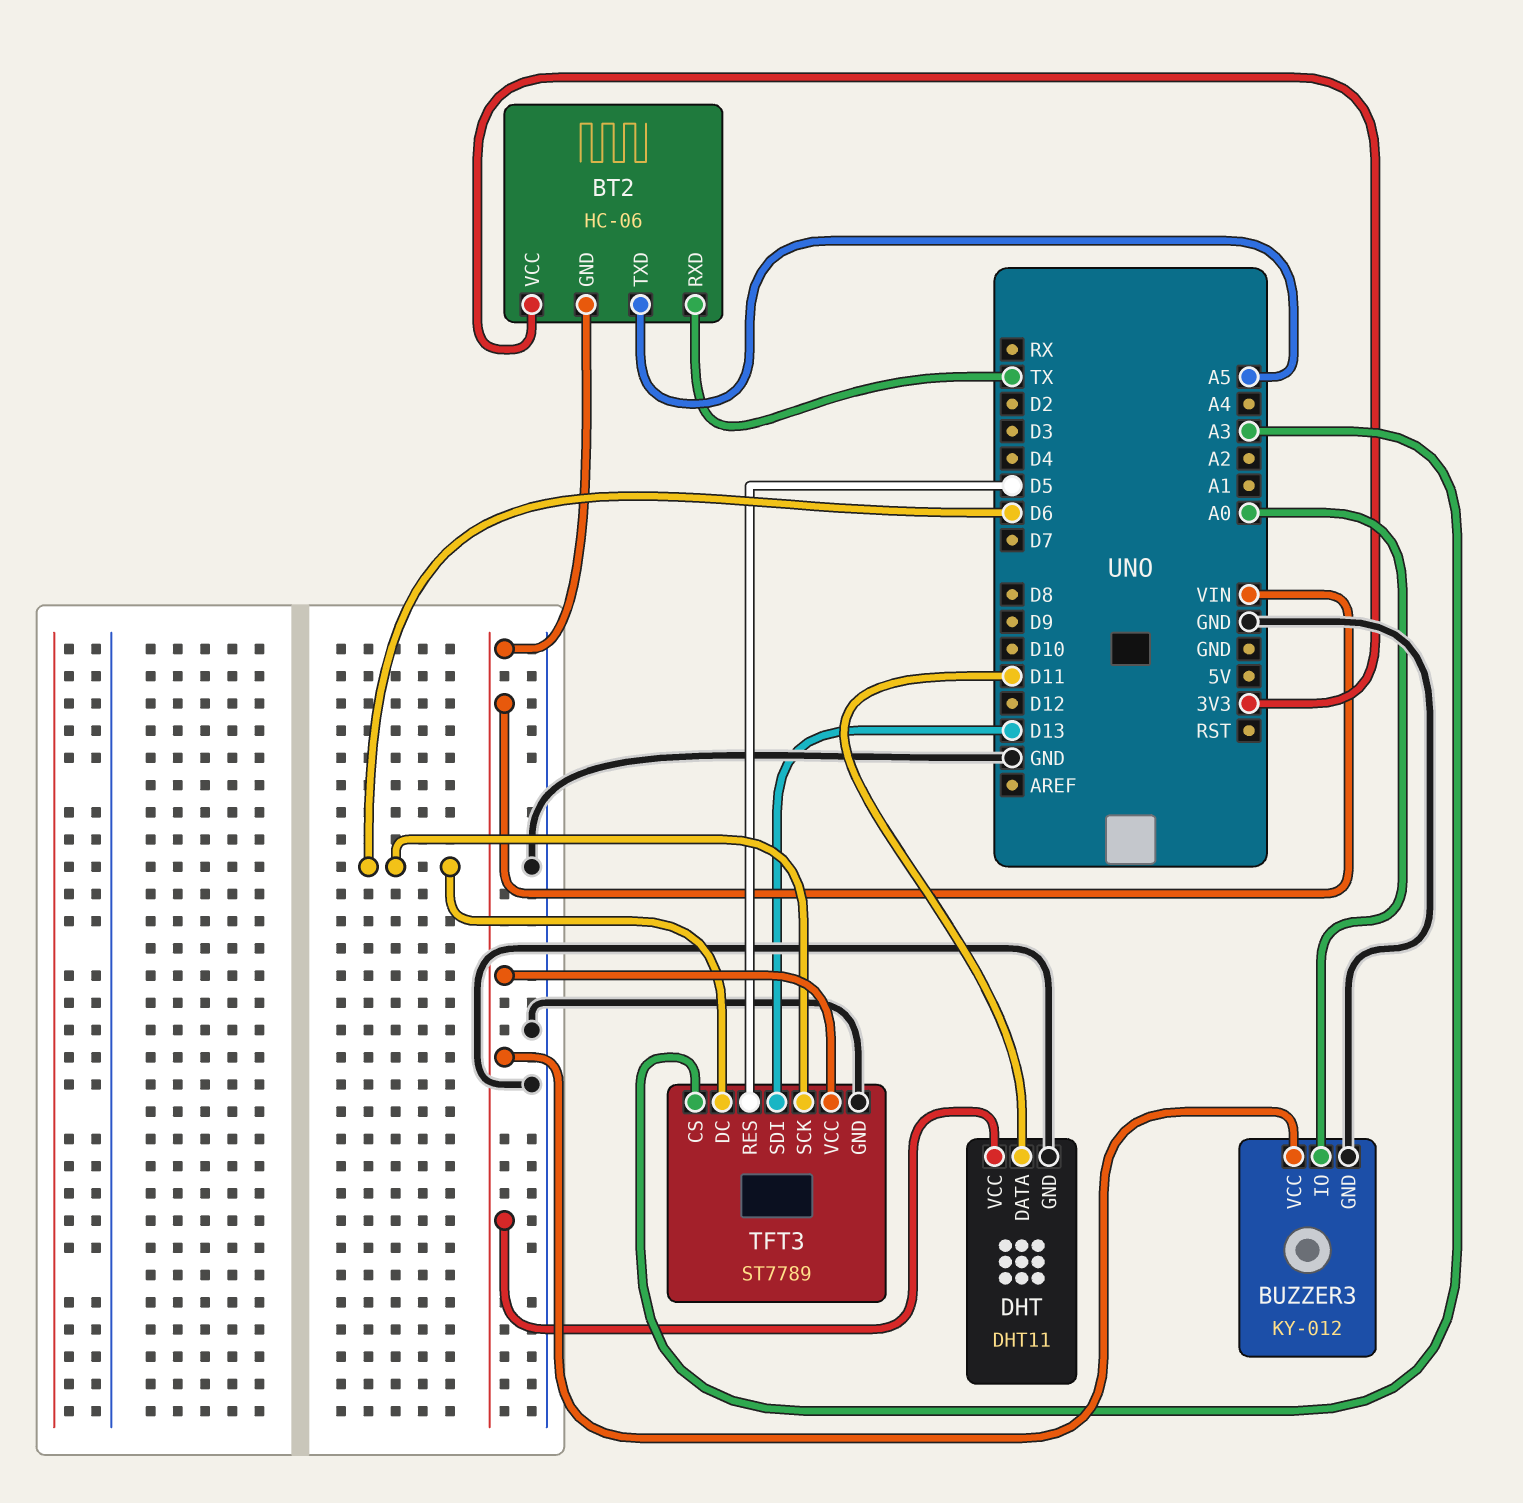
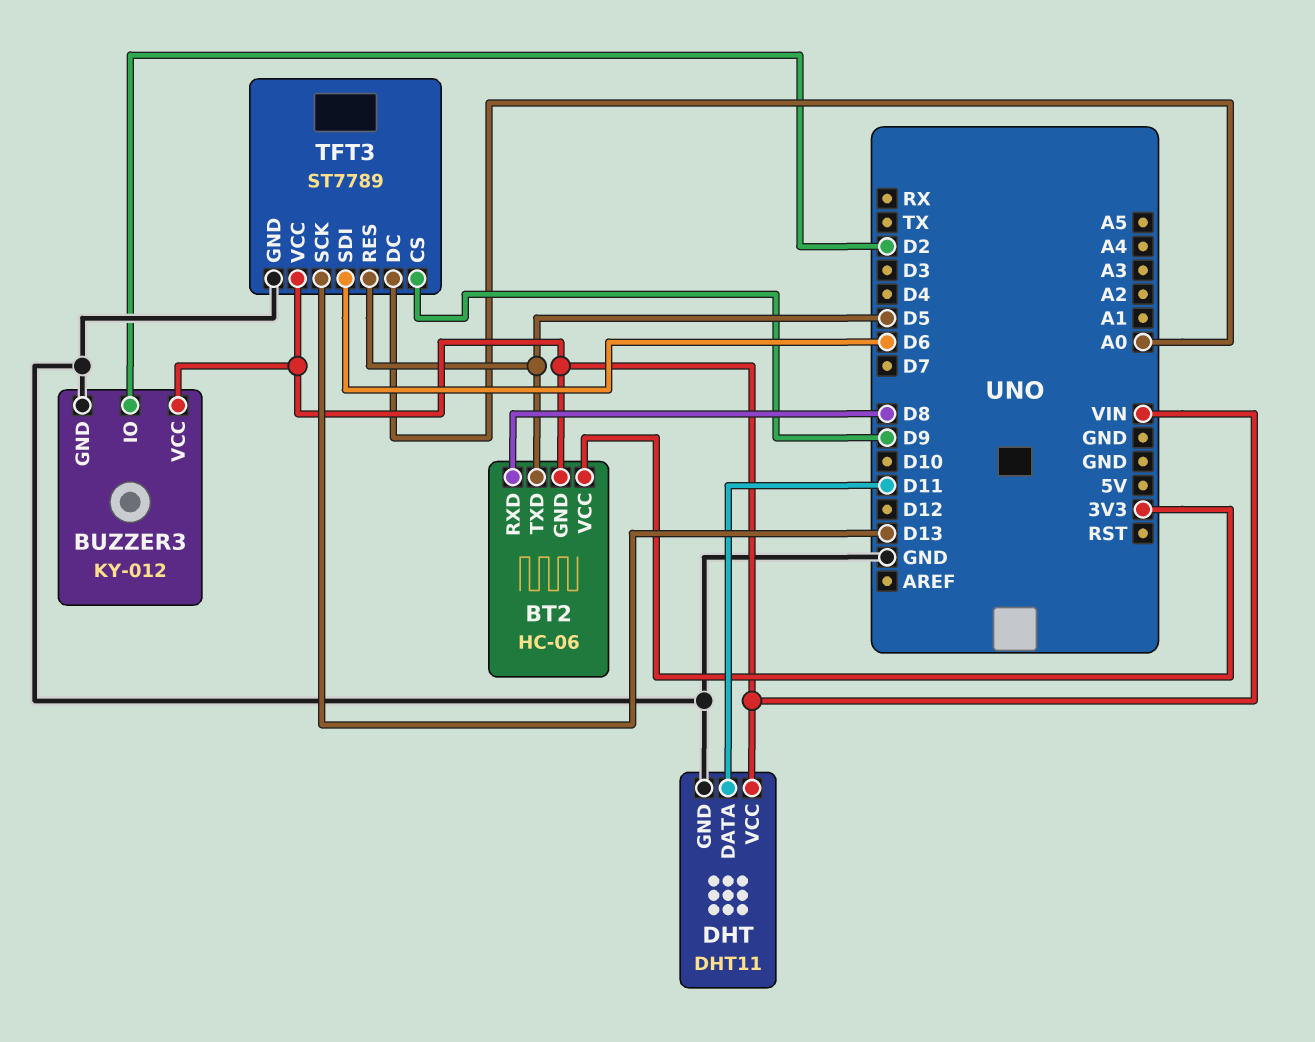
BT2 pin RXD: TX -> D8
BT2 pin TXD: A5 -> D5
BUZZER3 pin IO: A0 -> D2
TFT3 pin CS: A3 -> D9
TFT3 pin DC: D6 -> A0
TFT3 pin SCK: D6 -> D13
TFT3 pin SDI: D13 -> D6

